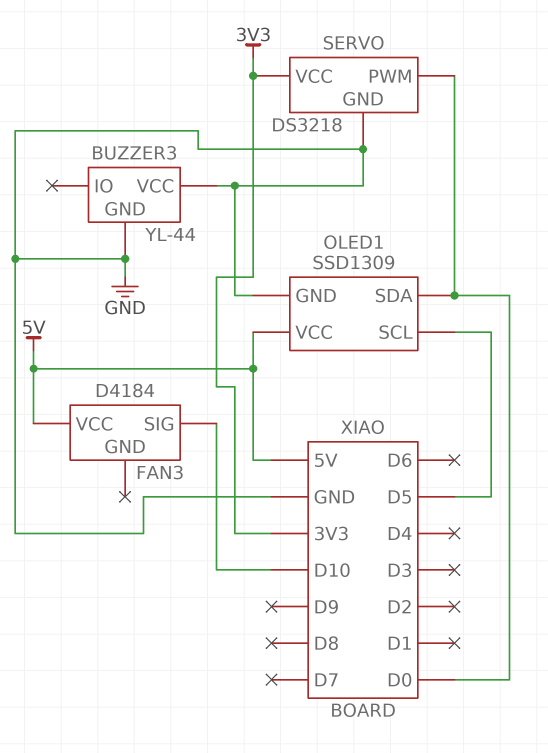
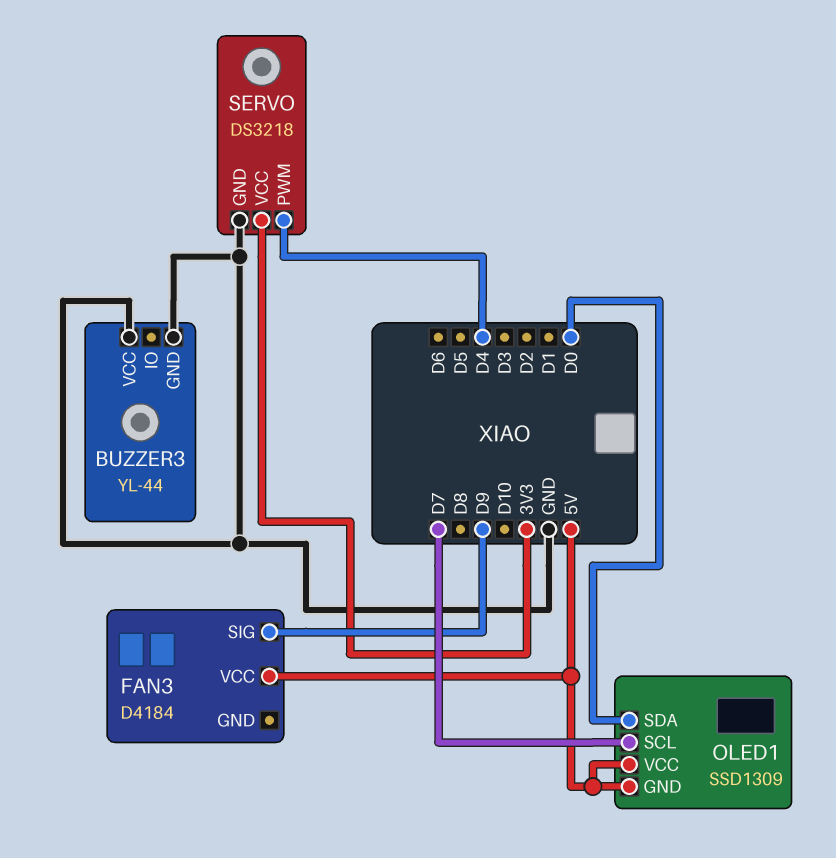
FAN3 pin SIG: D10 -> D9
OLED1 pin GND: GND -> 5V
OLED1 pin SCL: D5 -> D7
SERVO pin PWM: D0 -> D4

